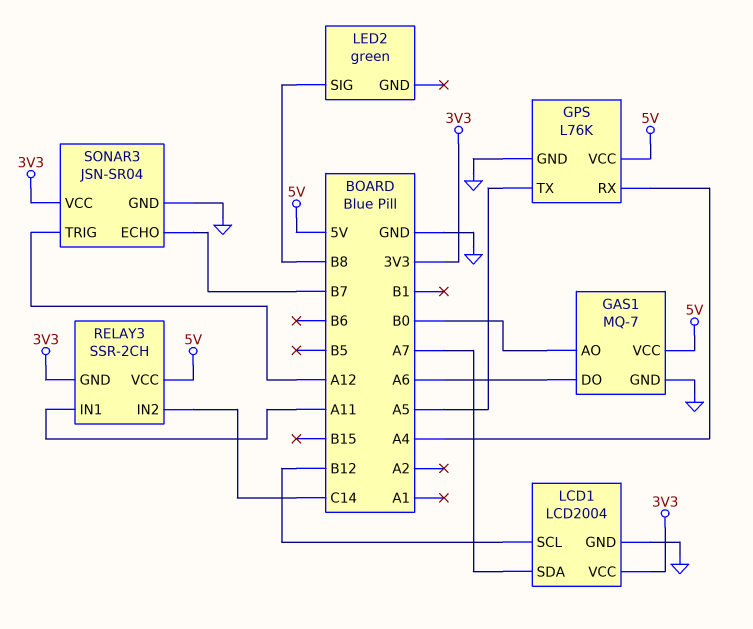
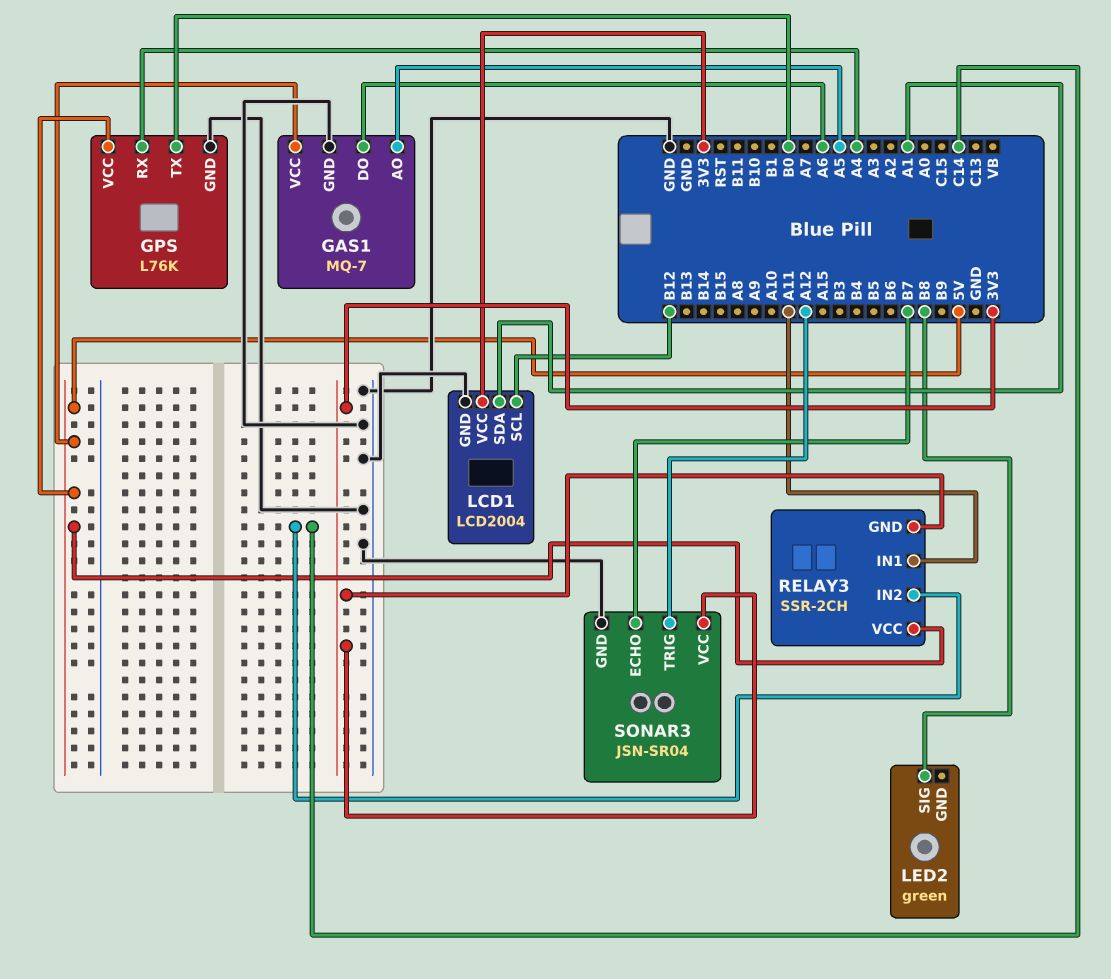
GAS1 pin AO: B0 -> A5
GPS pin TX: A5 -> B0
LCD1 pin SDA: A7 -> A1

